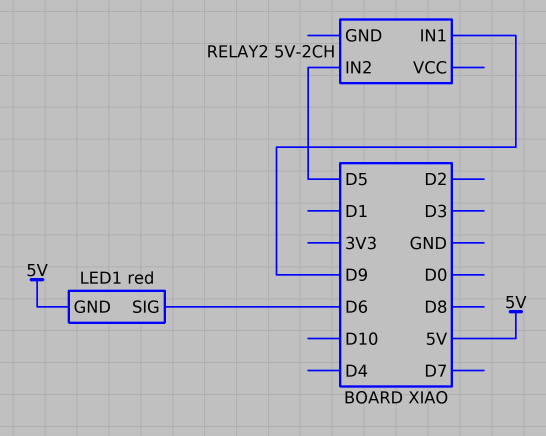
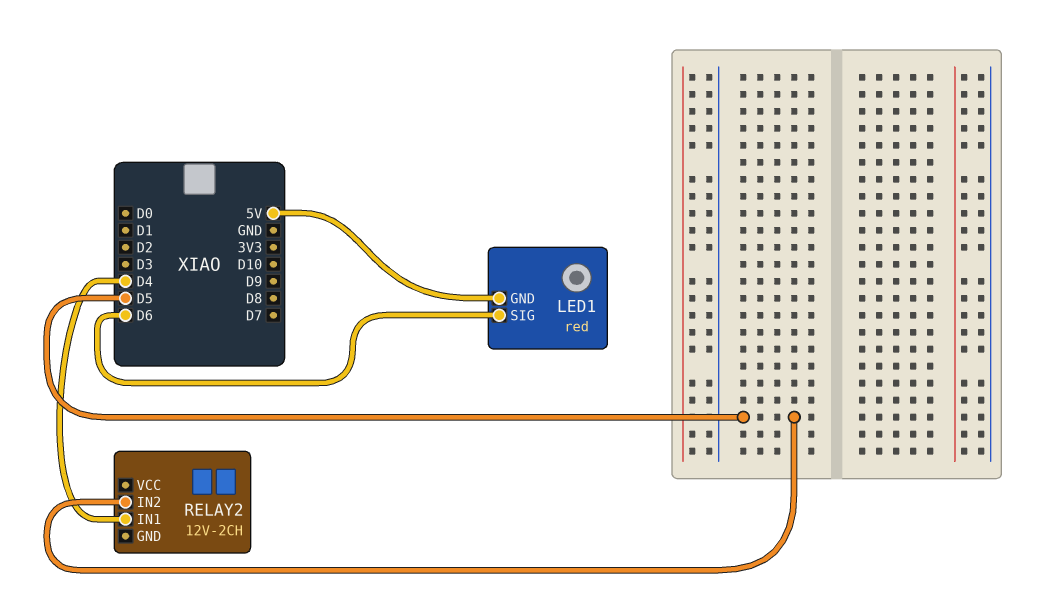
RELAY2: 5V-2CH -> 12V-2CH
RELAY2 pin IN1: D9 -> D4

